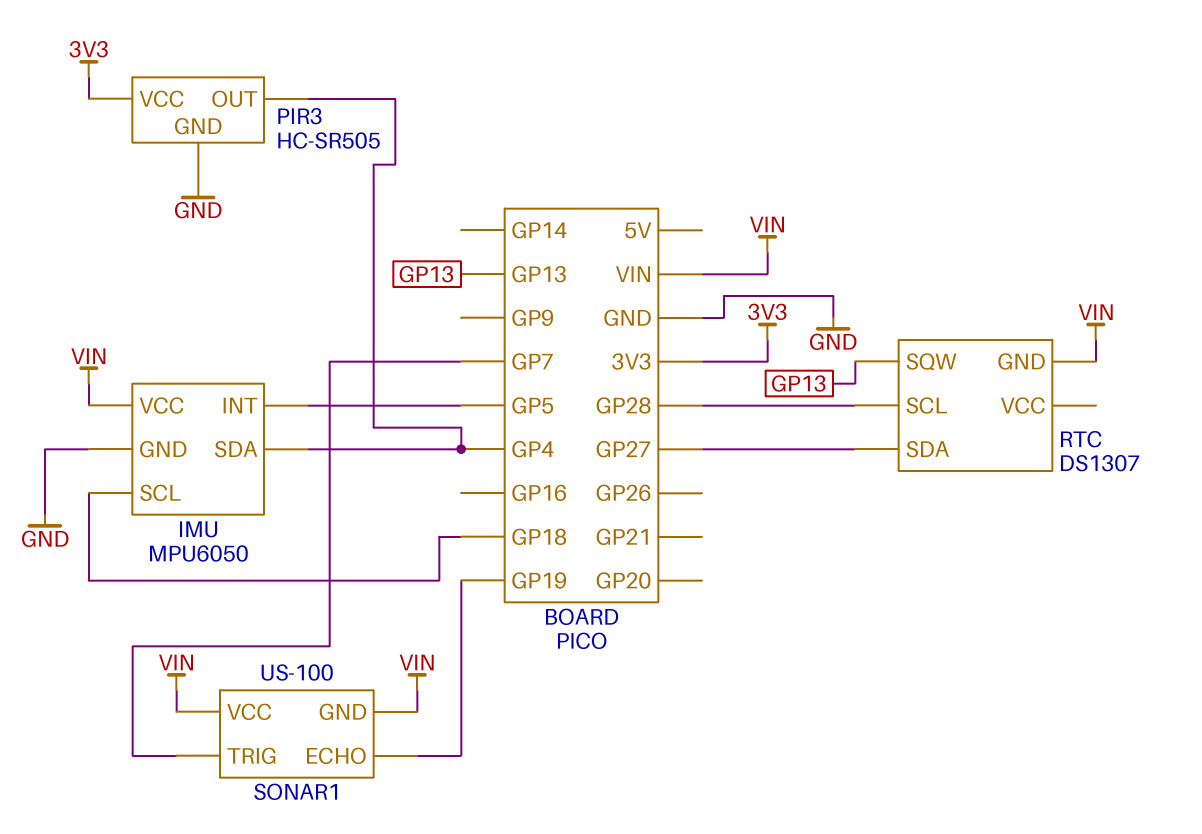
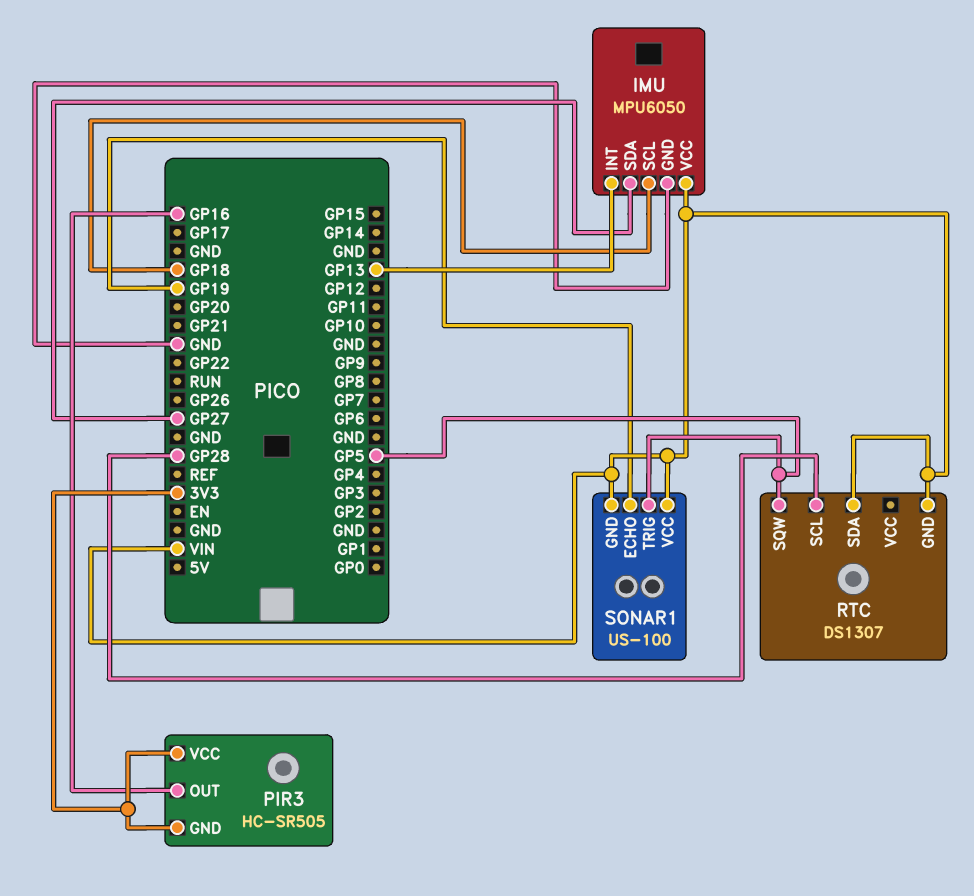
IMU pin INT: GP5 -> GP13
IMU pin SDA: GP4 -> GP27
PIR3 pin GND: GND -> 3V3
PIR3 pin OUT: GP4 -> GP16
RTC pin SDA: GP27 -> VIN
RTC pin SQW: GP13 -> GP5
SONAR1 pin TRIG: GP7 -> GP5

